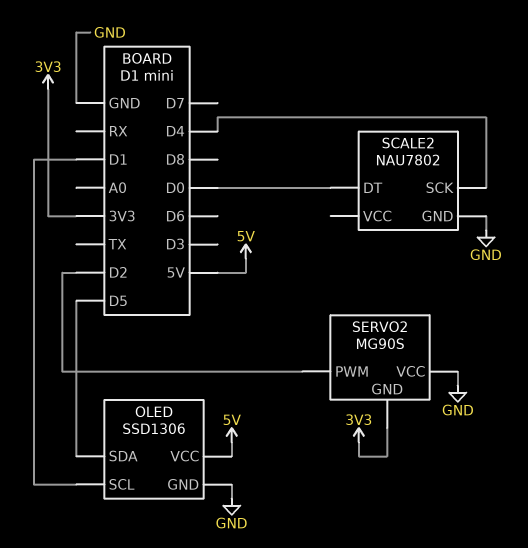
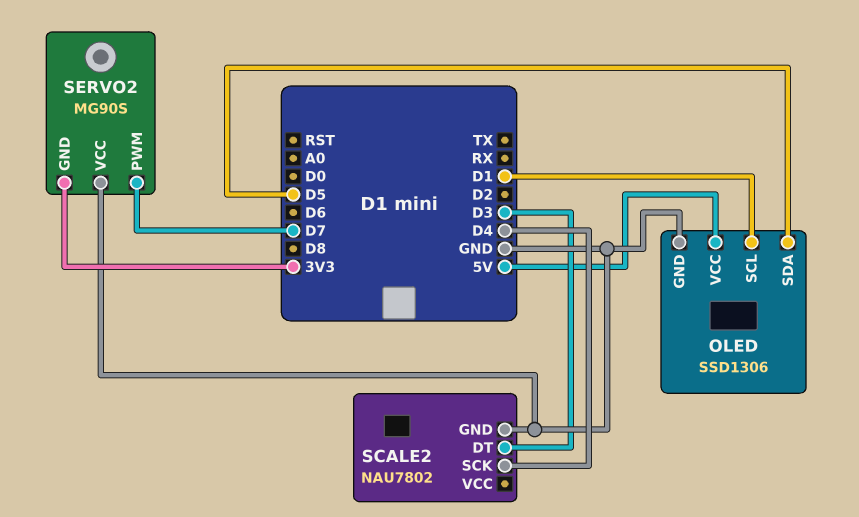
SCALE2 pin DT: D0 -> D3
SERVO2 pin PWM: D2 -> D7

